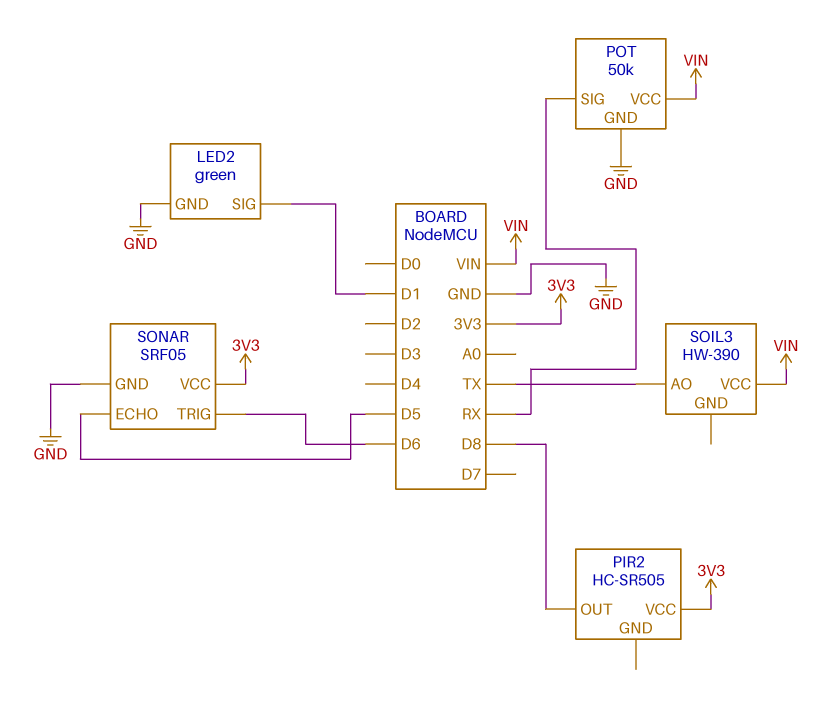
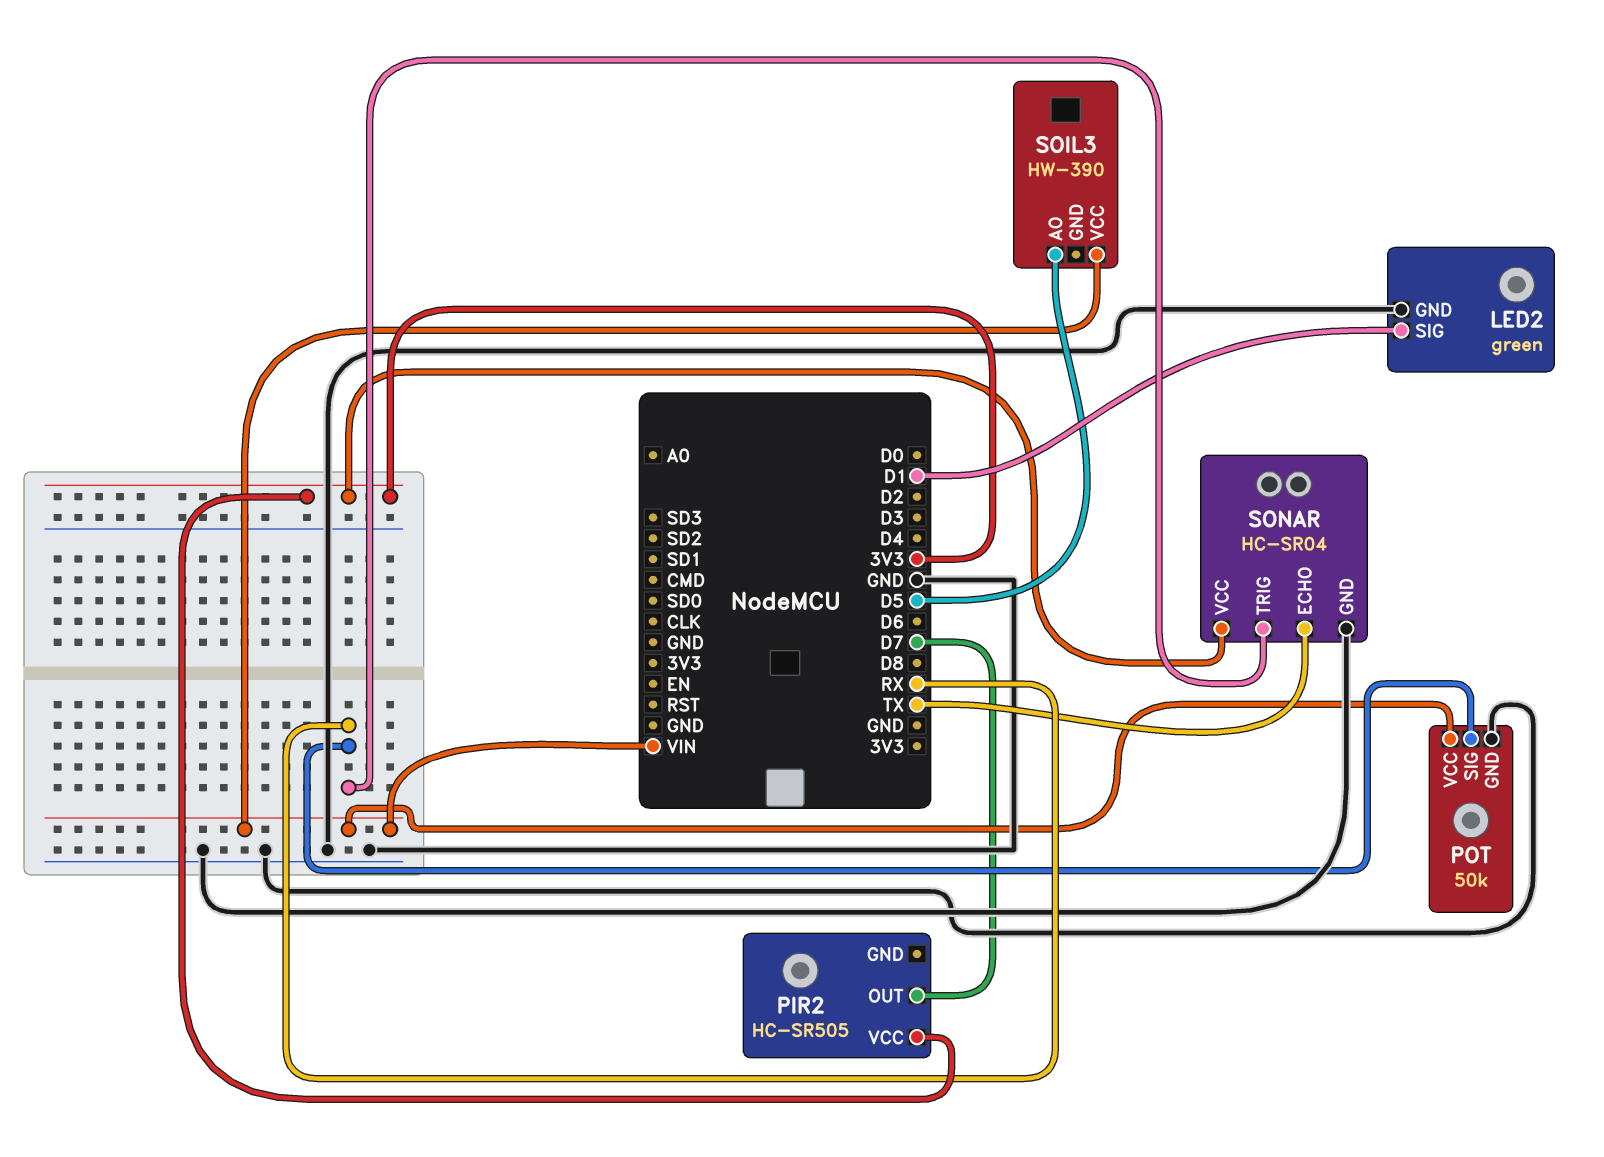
PIR2 pin OUT: D8 -> D7
SOIL3 pin AO: TX -> D5
SONAR: SRF05 -> HC-SR04
SONAR pin ECHO: D5 -> TX
SONAR pin TRIG: D6 -> RX

